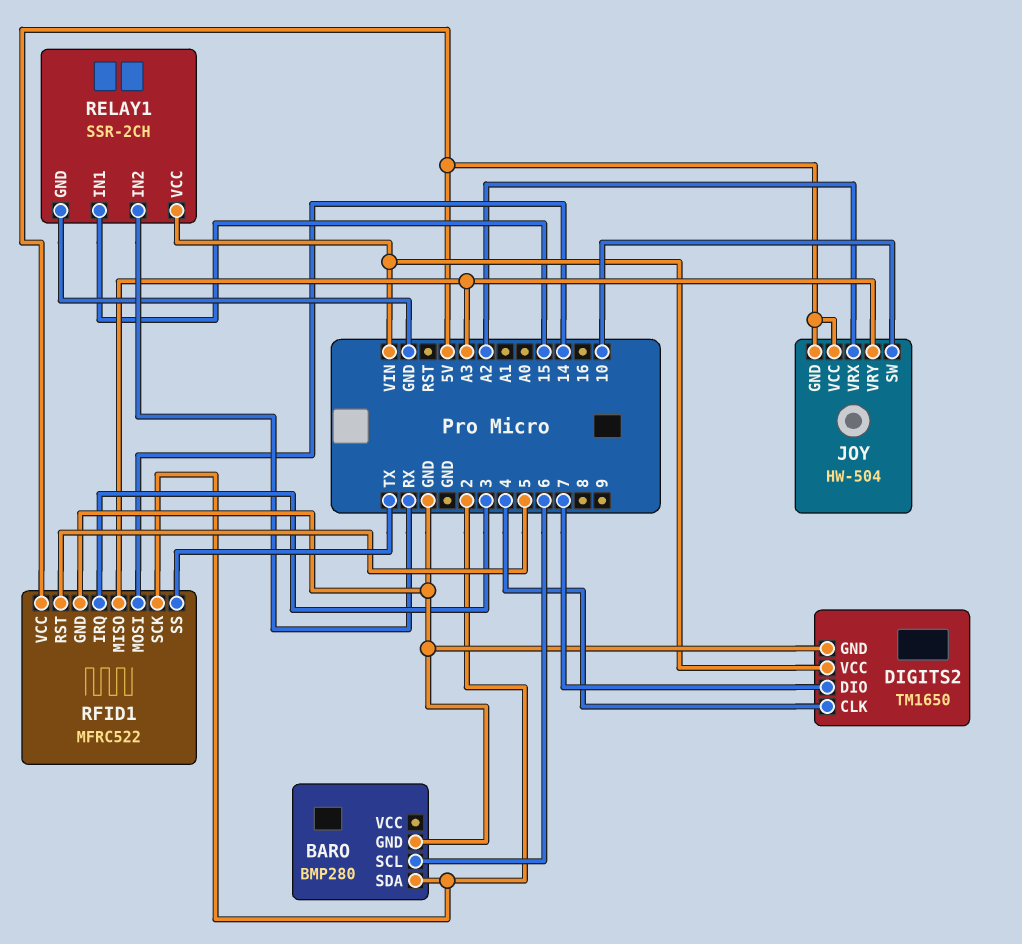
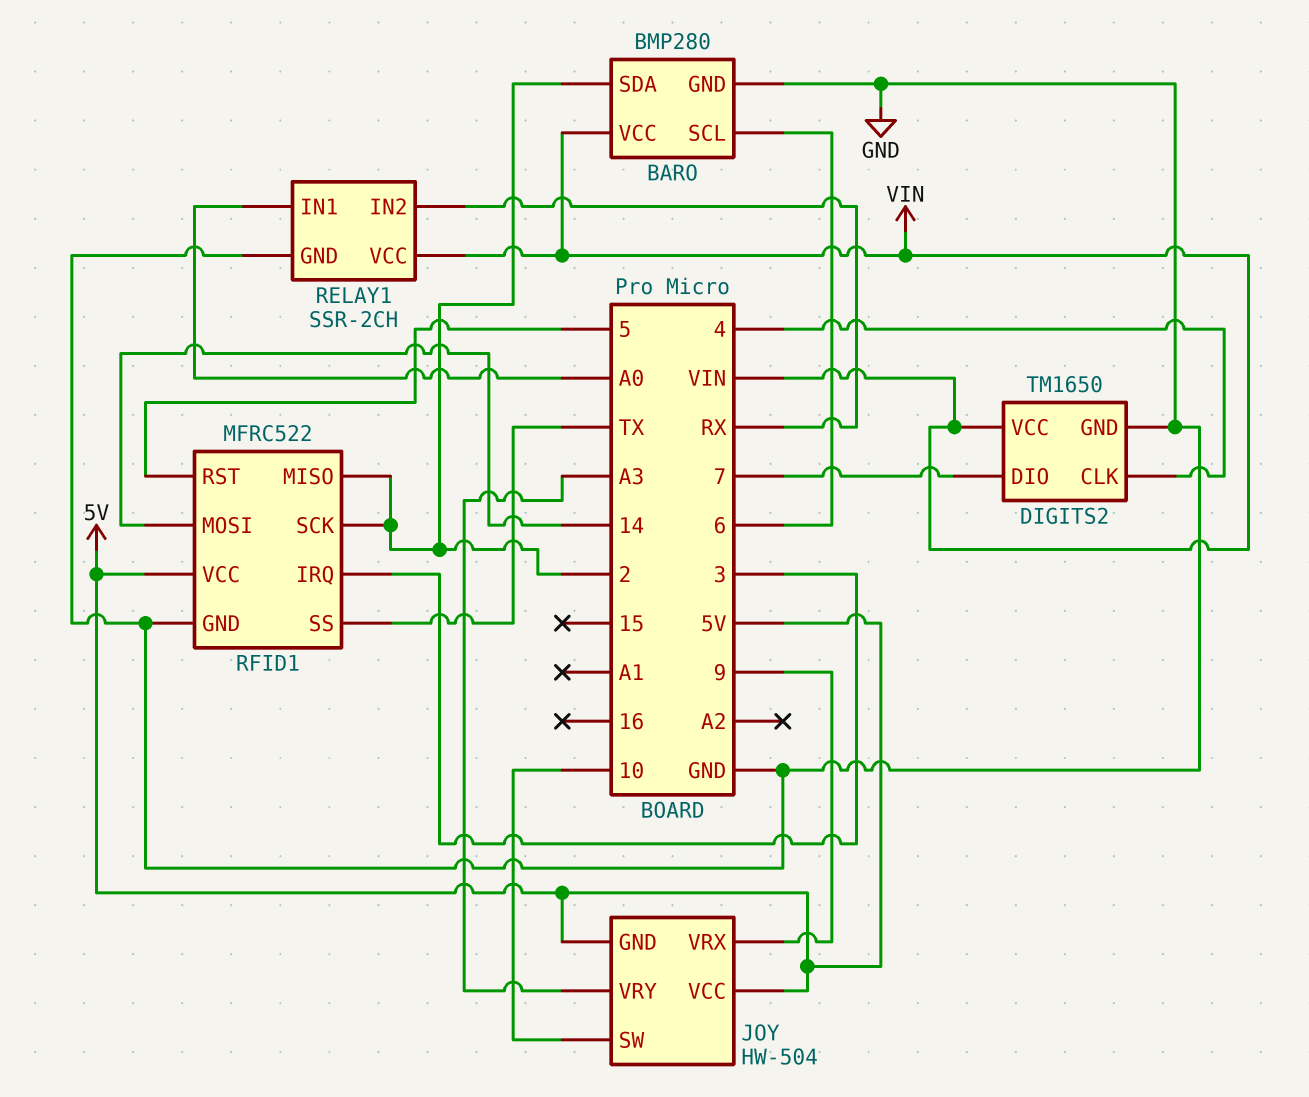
BARO pin VCC: none -> VIN
JOY pin VRX: A2 -> 9
RELAY1 pin IN1: 15 -> A0
RFID1 pin MISO: A3 -> 2

